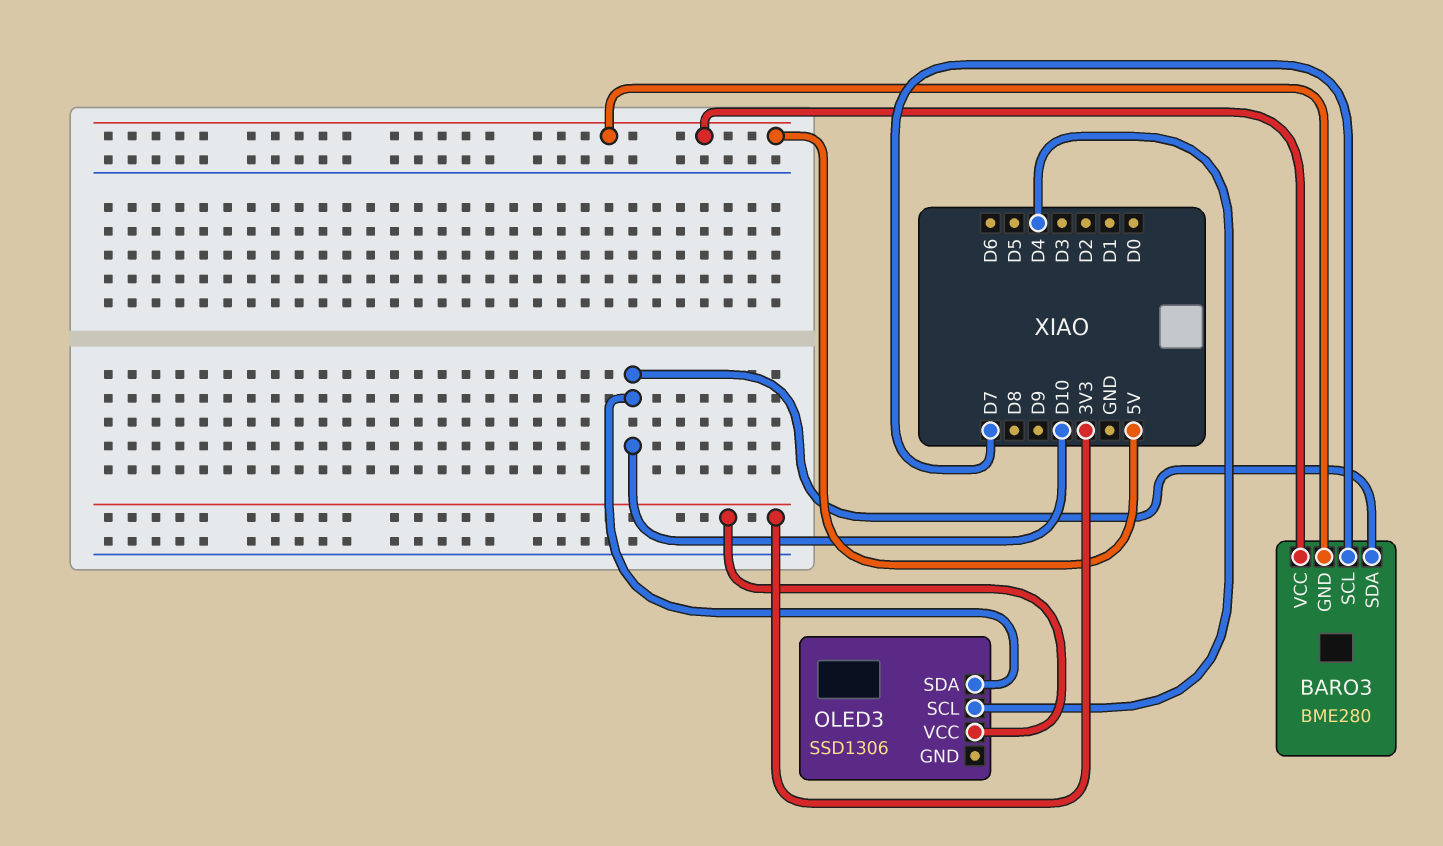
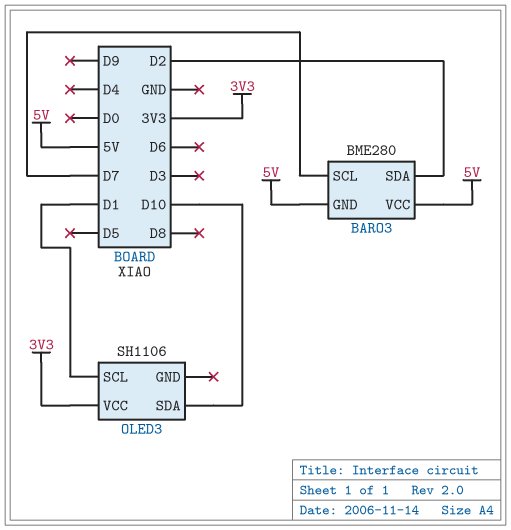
BARO3 pin SDA: D10 -> D2
OLED3: SSD1306 -> SH1106
OLED3 pin SCL: D4 -> D1

